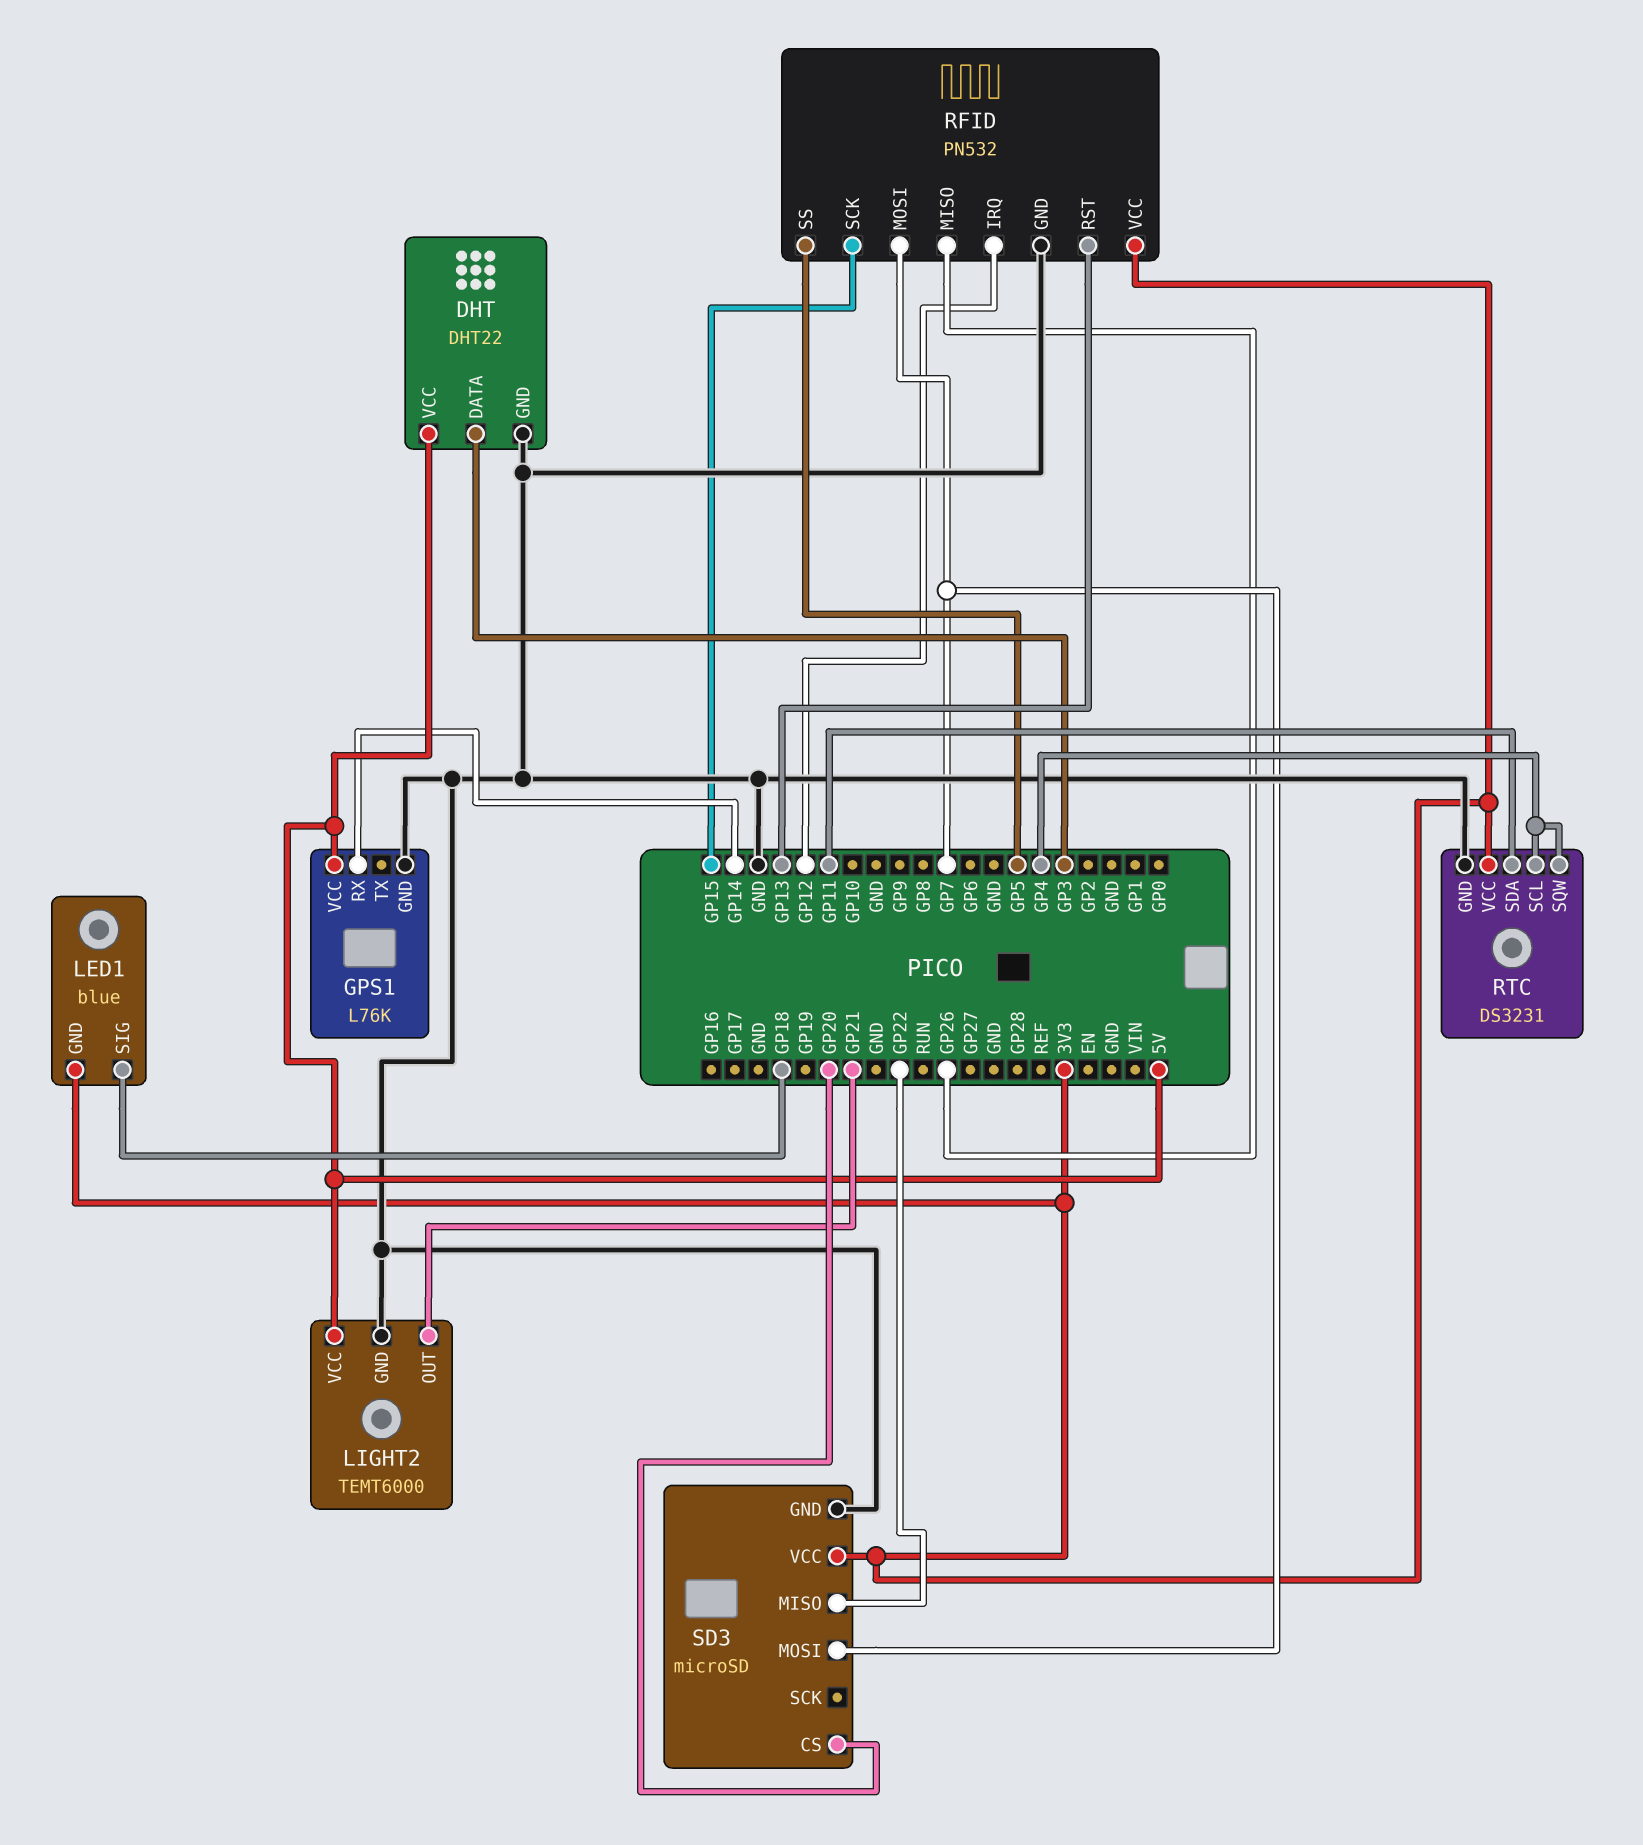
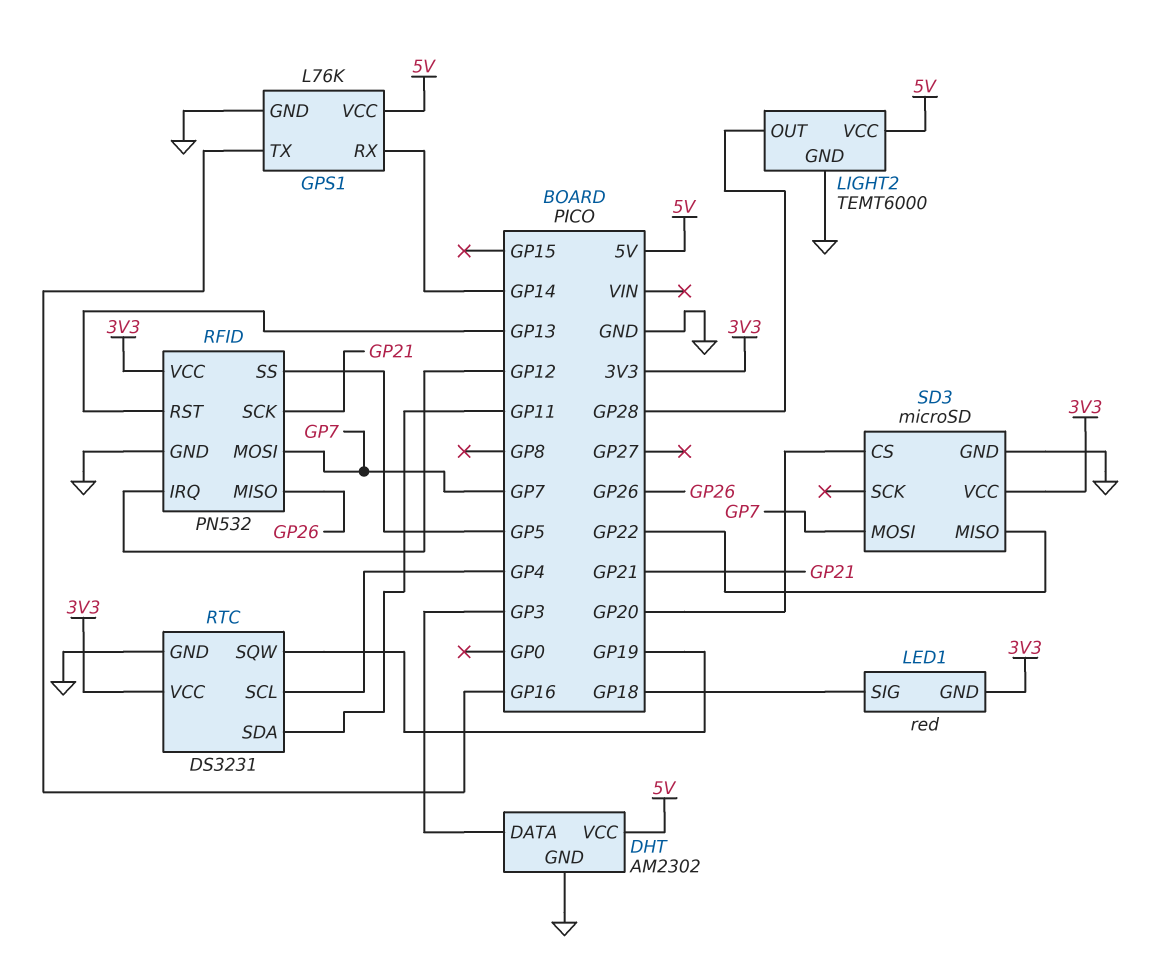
DHT: DHT22 -> AM2302
GPS1 pin TX: none -> GP16
LED1: blue -> red
LIGHT2 pin OUT: GP21 -> GP28
RFID pin SCK: GP15 -> GP21
RTC pin SQW: GP4 -> GP19

